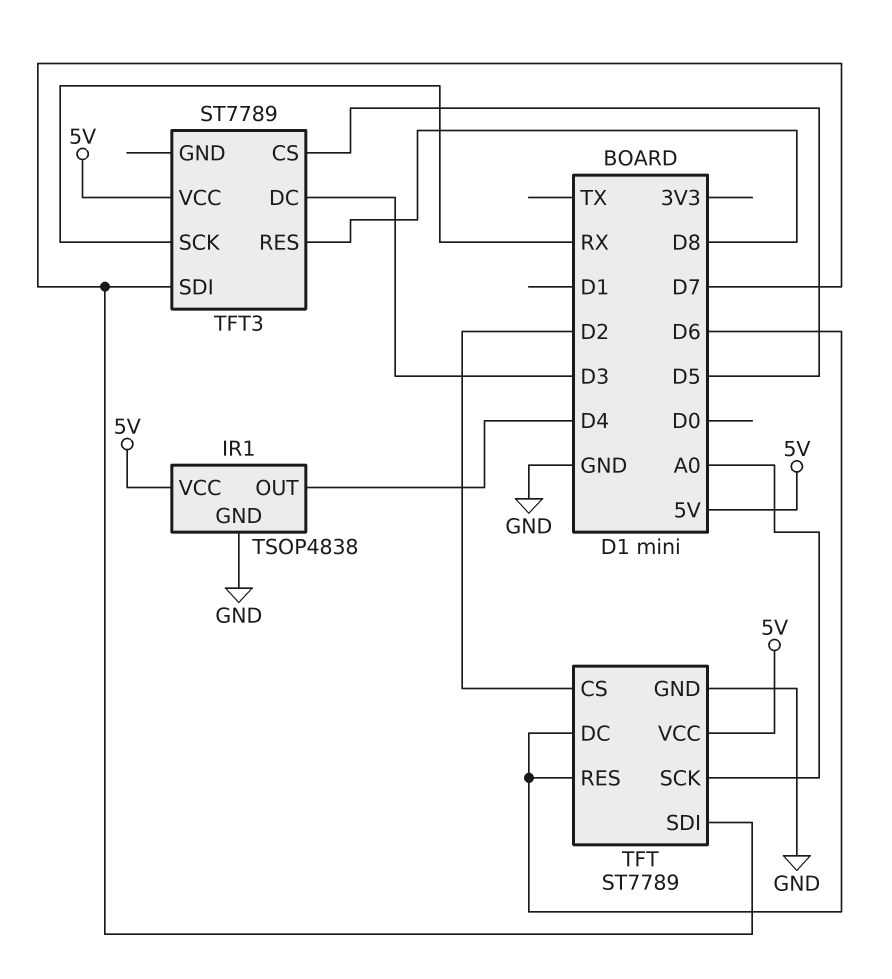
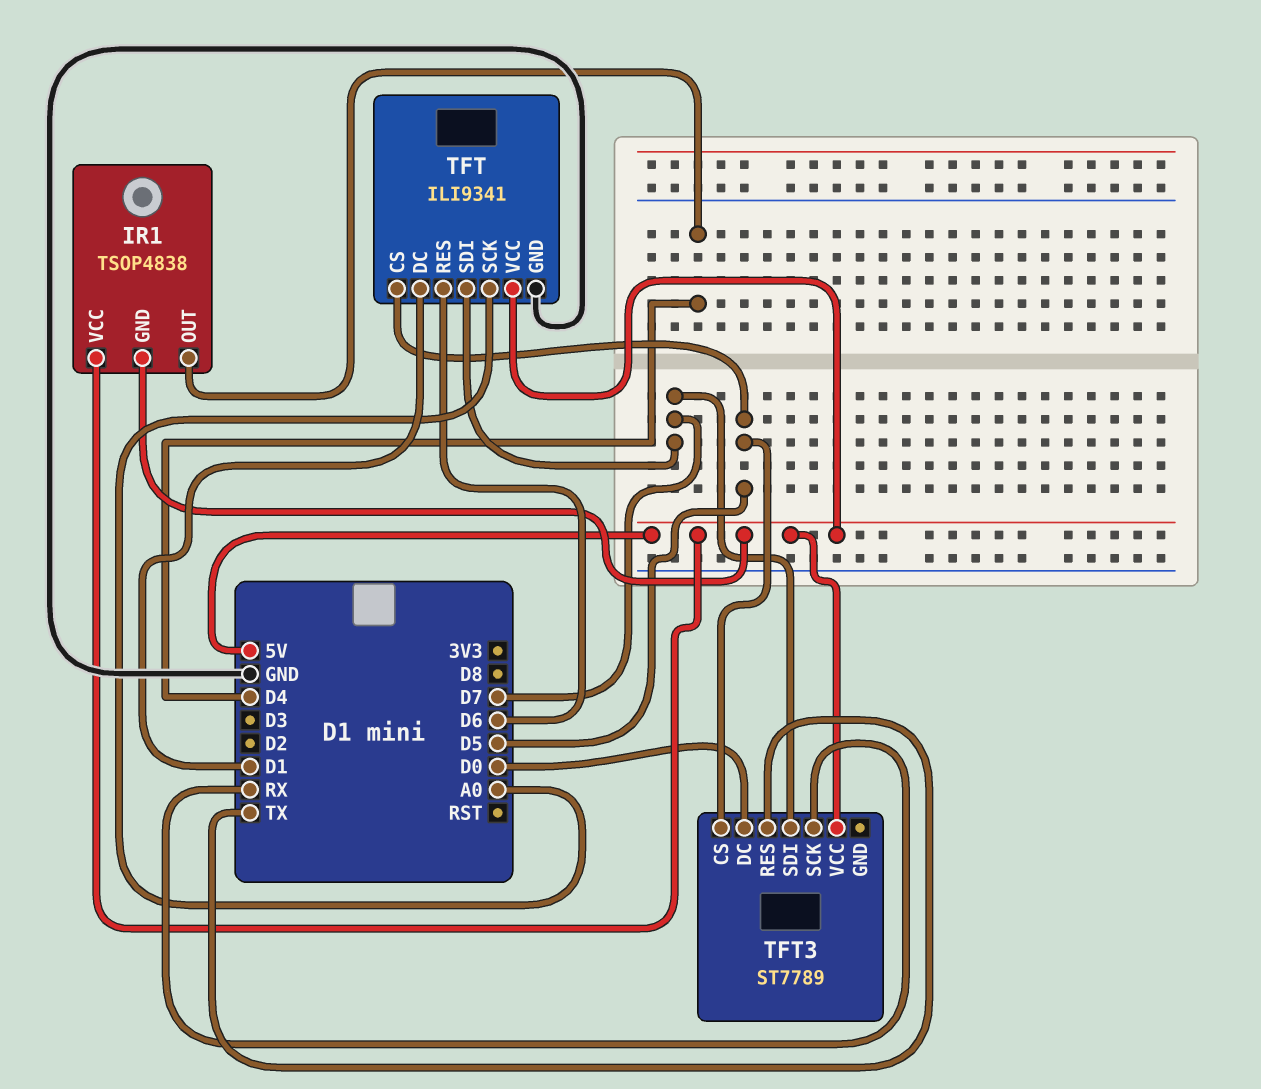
IR1 pin GND: GND -> 5V
TFT: ST7789 -> ILI9341
TFT pin CS: D2 -> D5
TFT pin DC: D6 -> D1
TFT3 pin DC: D3 -> D0
TFT3 pin RES: D8 -> TX

